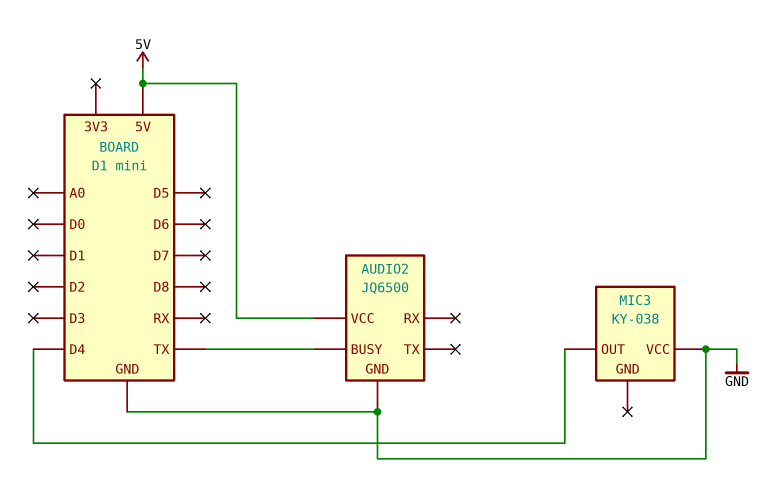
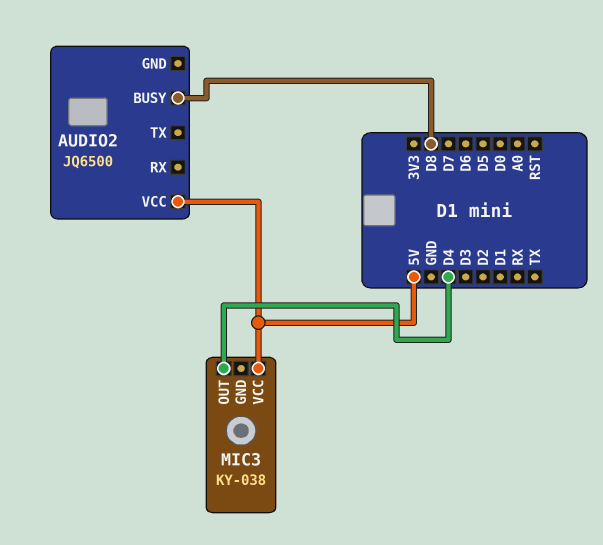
AUDIO2 pin BUSY: TX -> D8
AUDIO2 pin GND: GND -> none
MIC3 pin VCC: GND -> 5V

